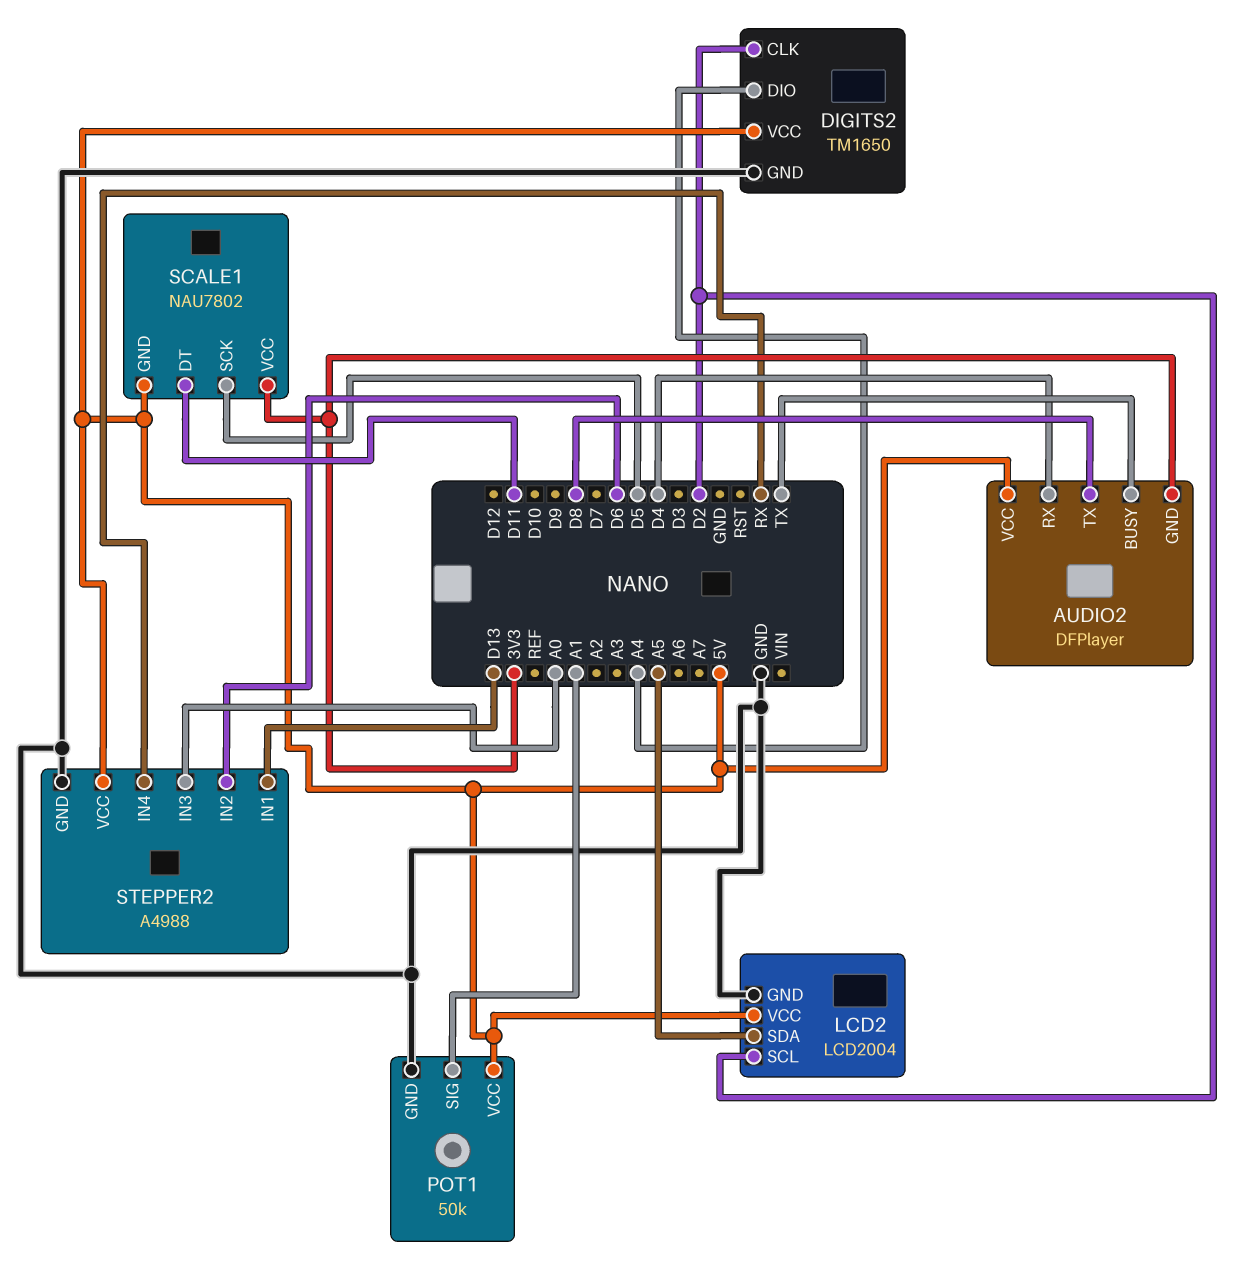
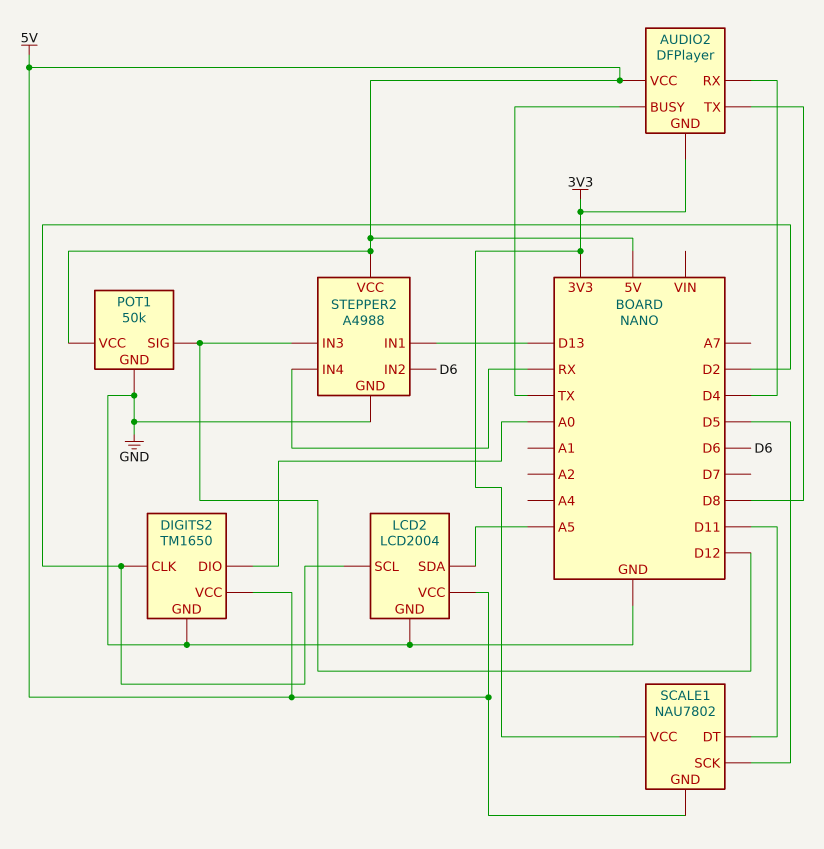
DIGITS2 pin DIO: A4 -> A0
POT1 pin SIG: A1 -> D12
STEPPER2 pin IN3: A0 -> D12

